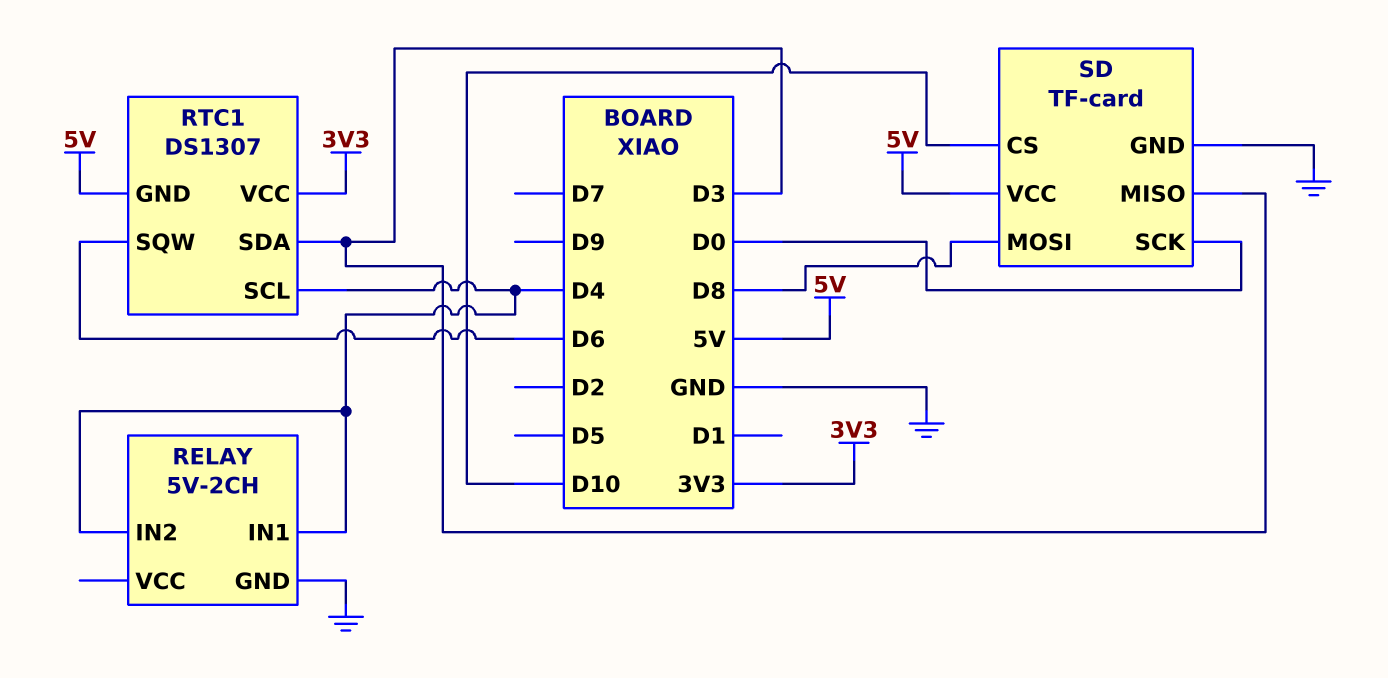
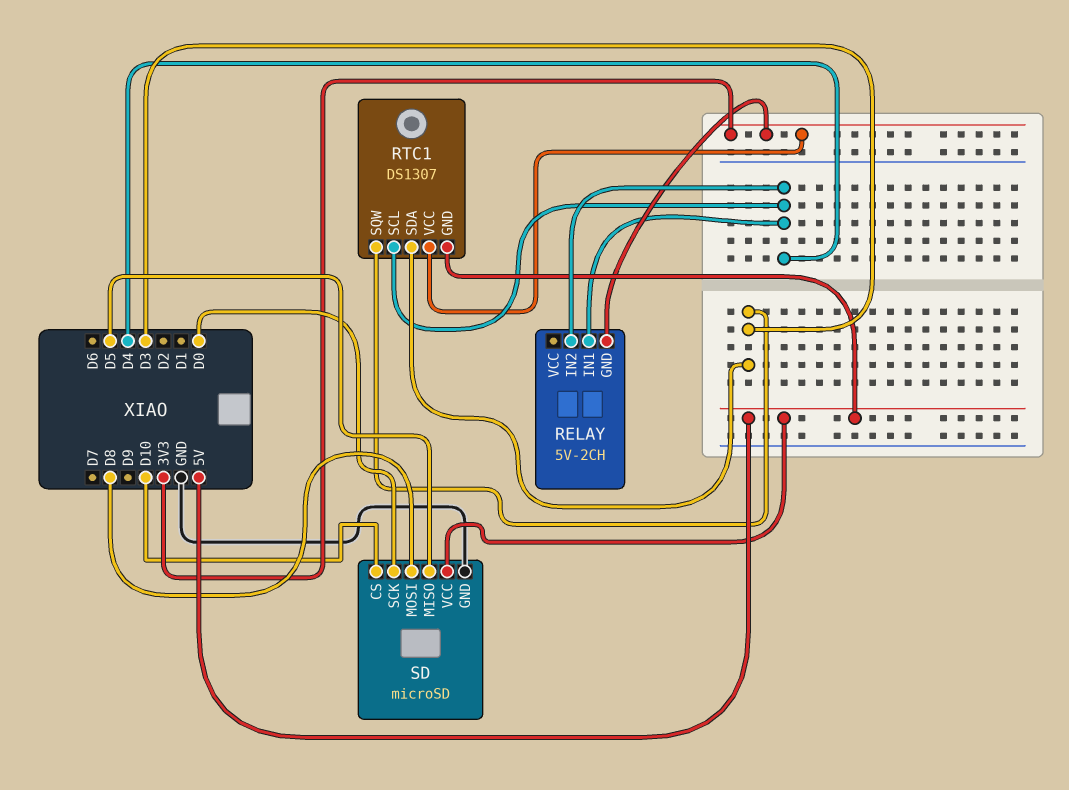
RELAY pin GND: GND -> 3V3
RTC1 pin SQW: D6 -> D3
SD: TF-card -> microSD
SD pin MISO: D3 -> D5

